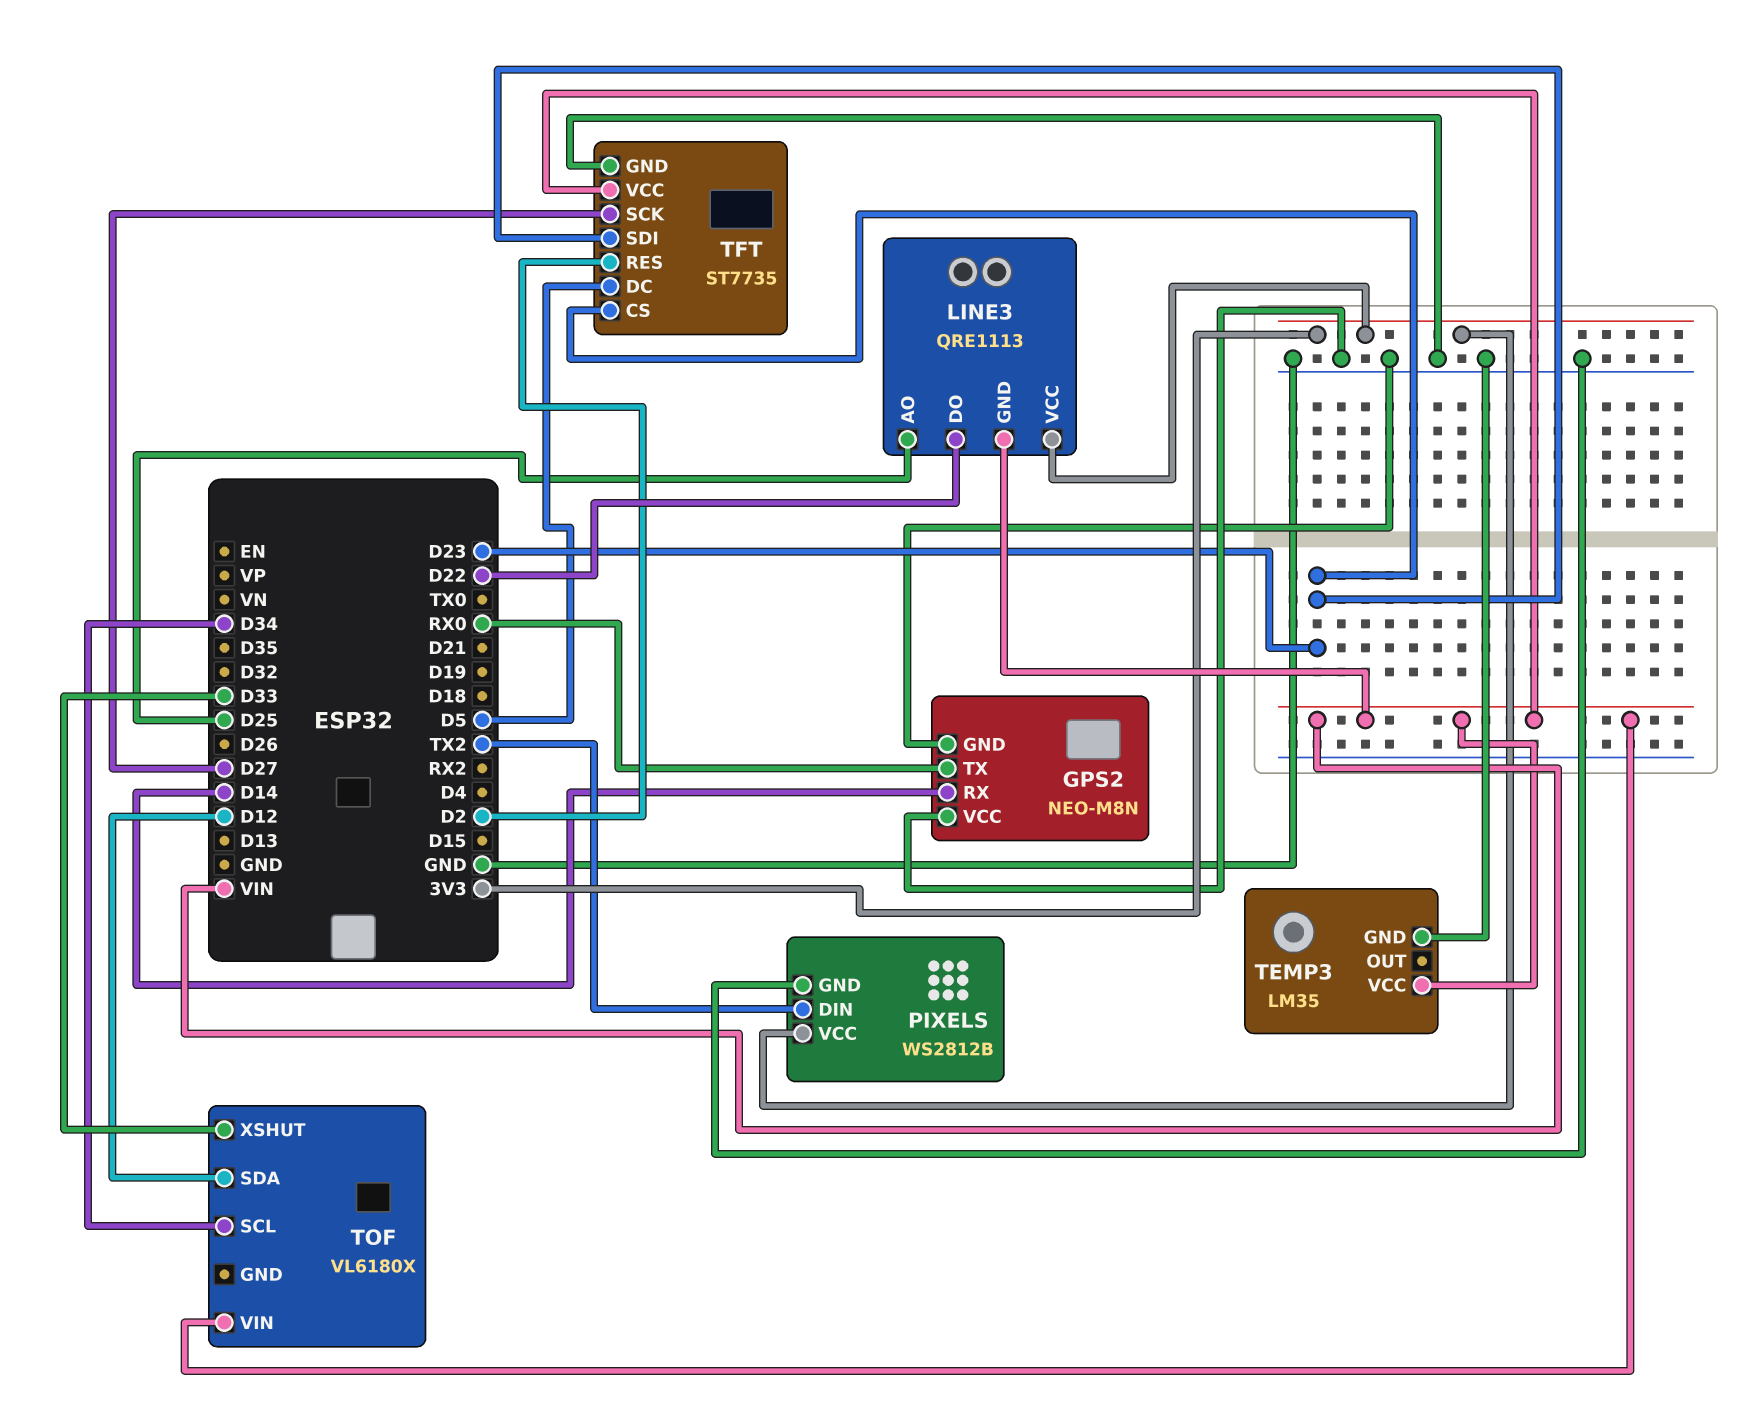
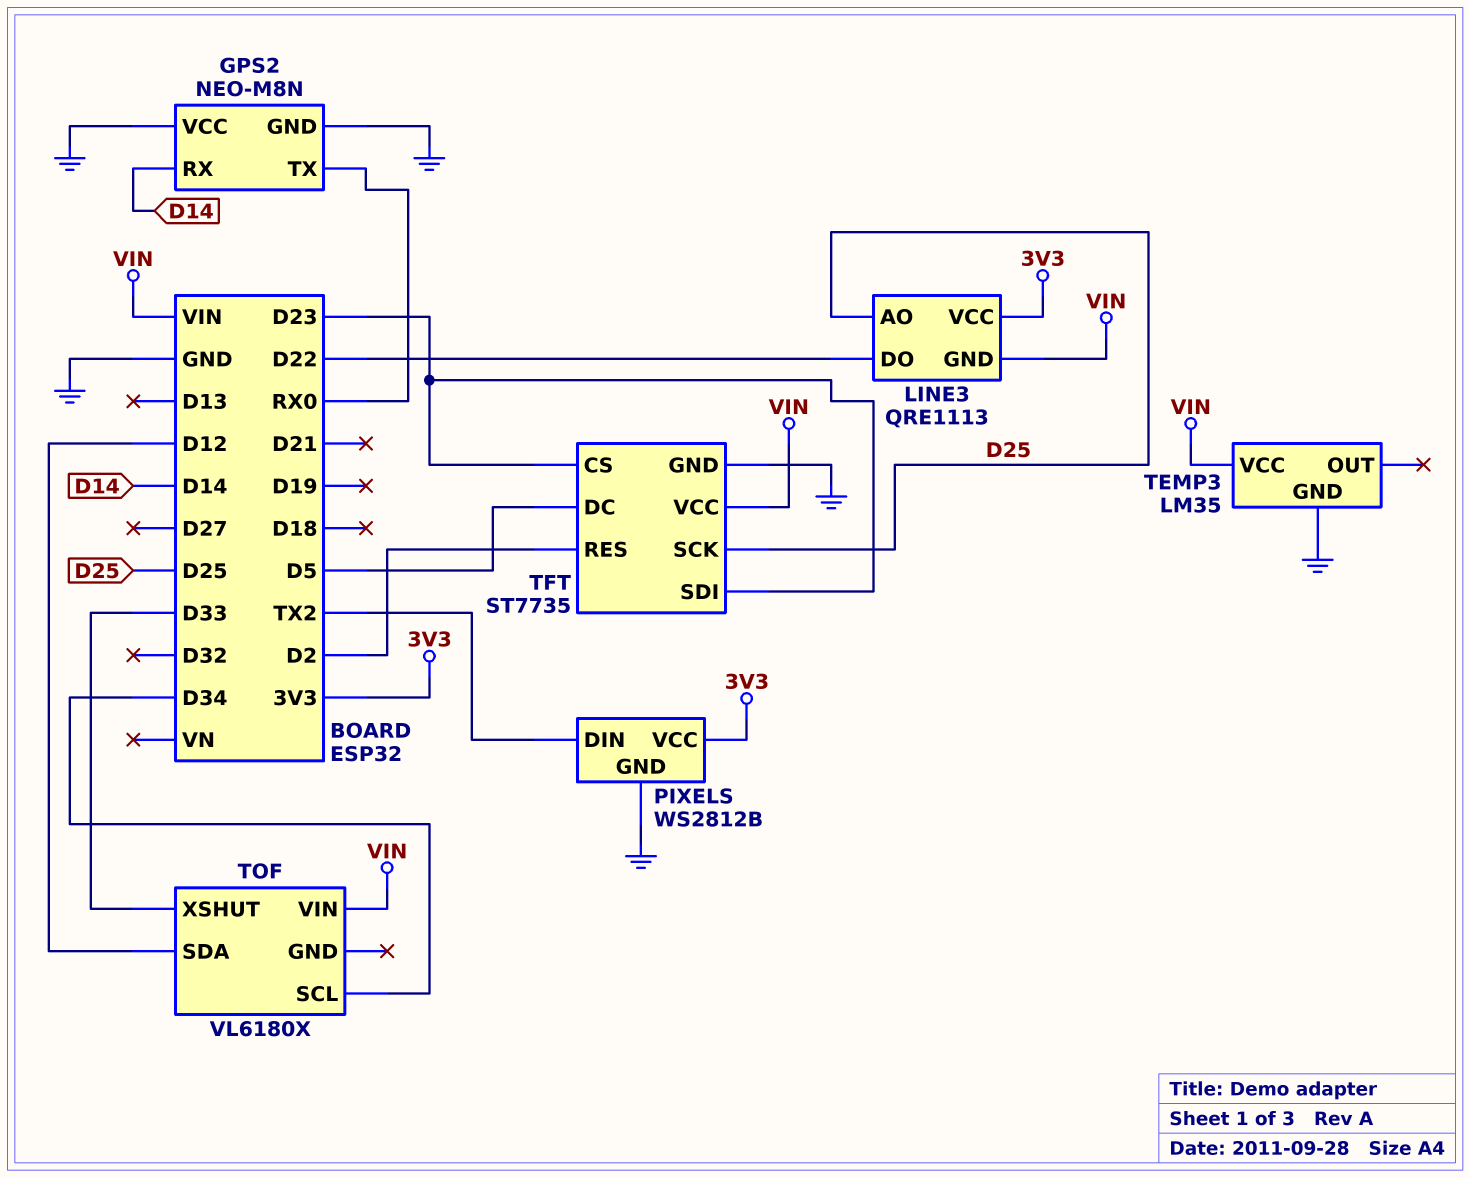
TFT pin SCK: D27 -> D25

